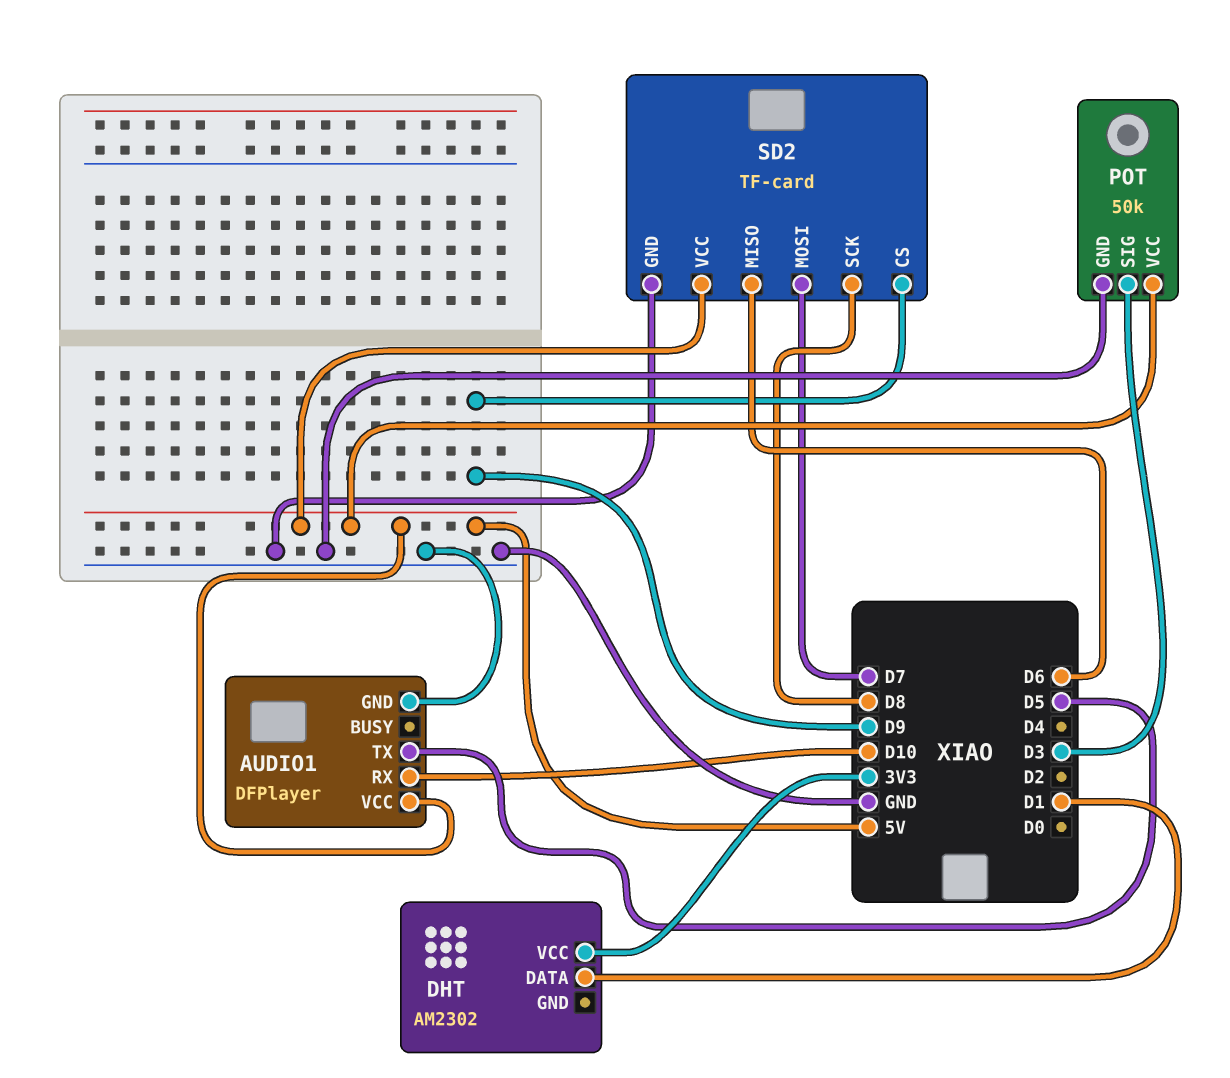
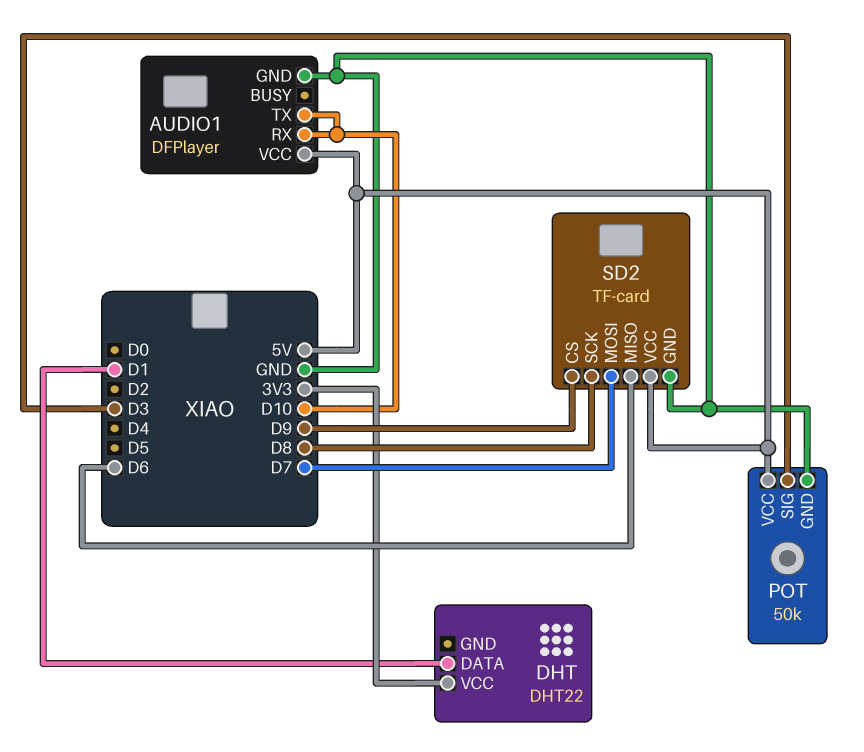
AUDIO1 pin TX: D5 -> D10
DHT: AM2302 -> DHT22

